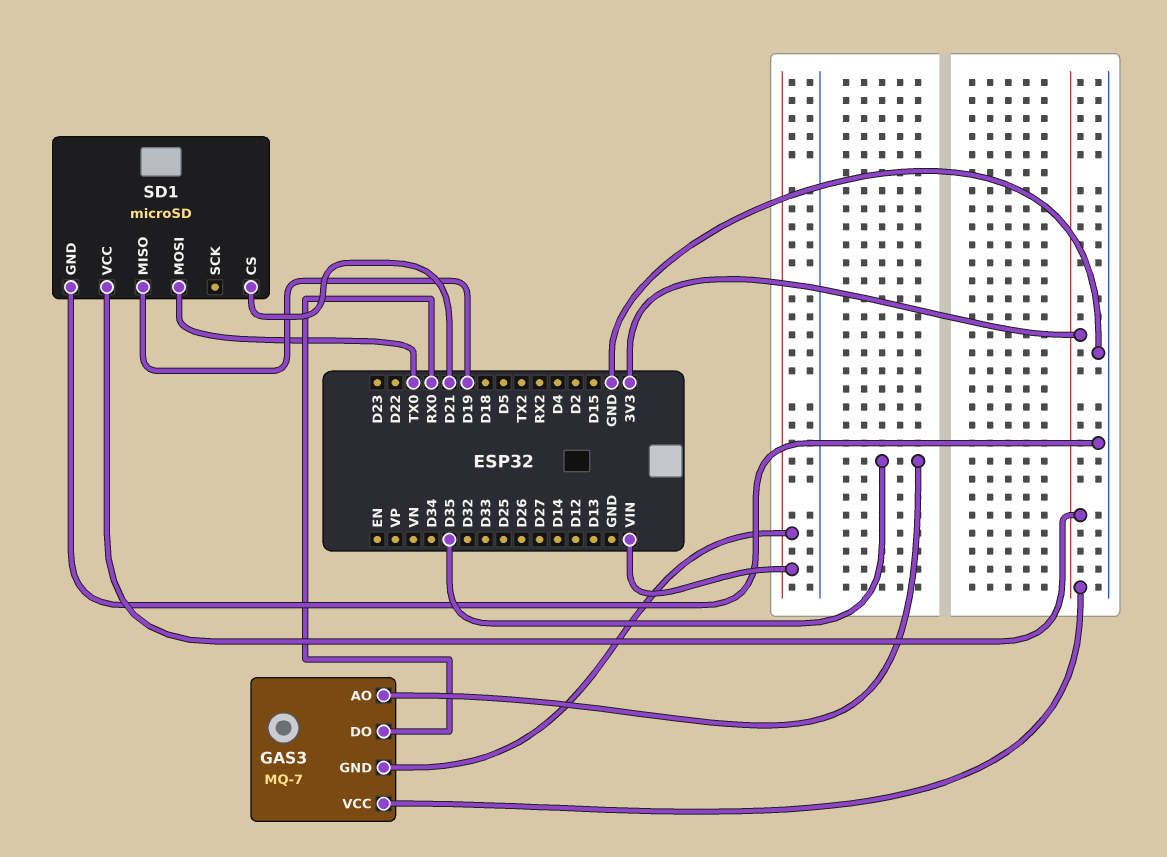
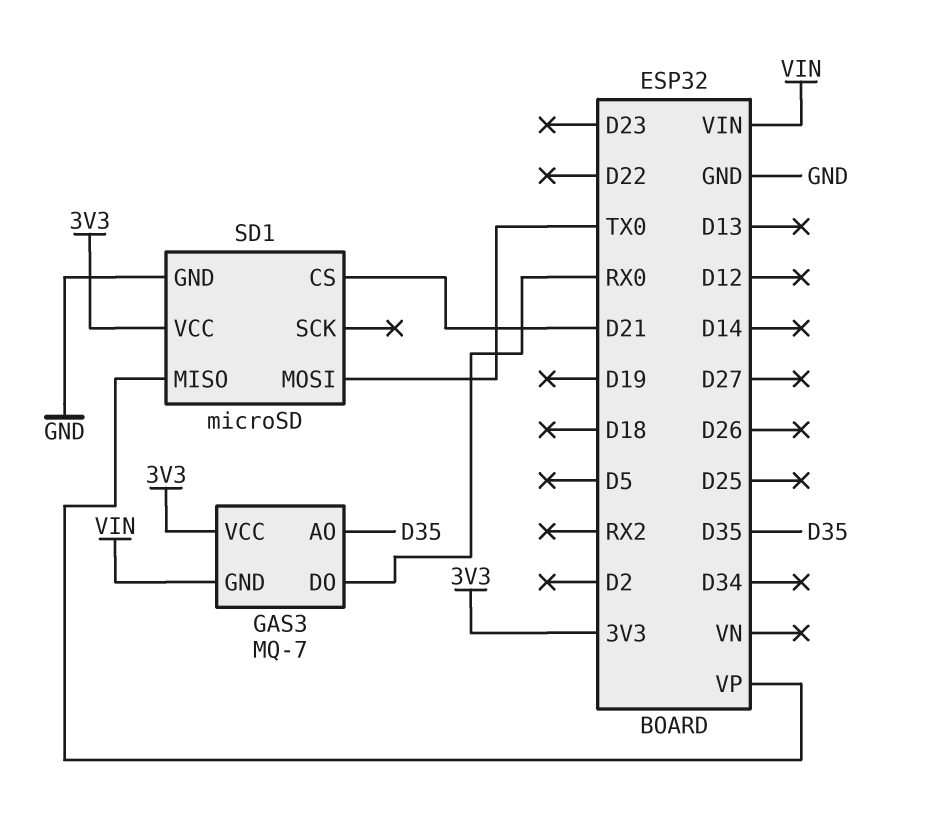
SD1 pin MISO: D19 -> VP

